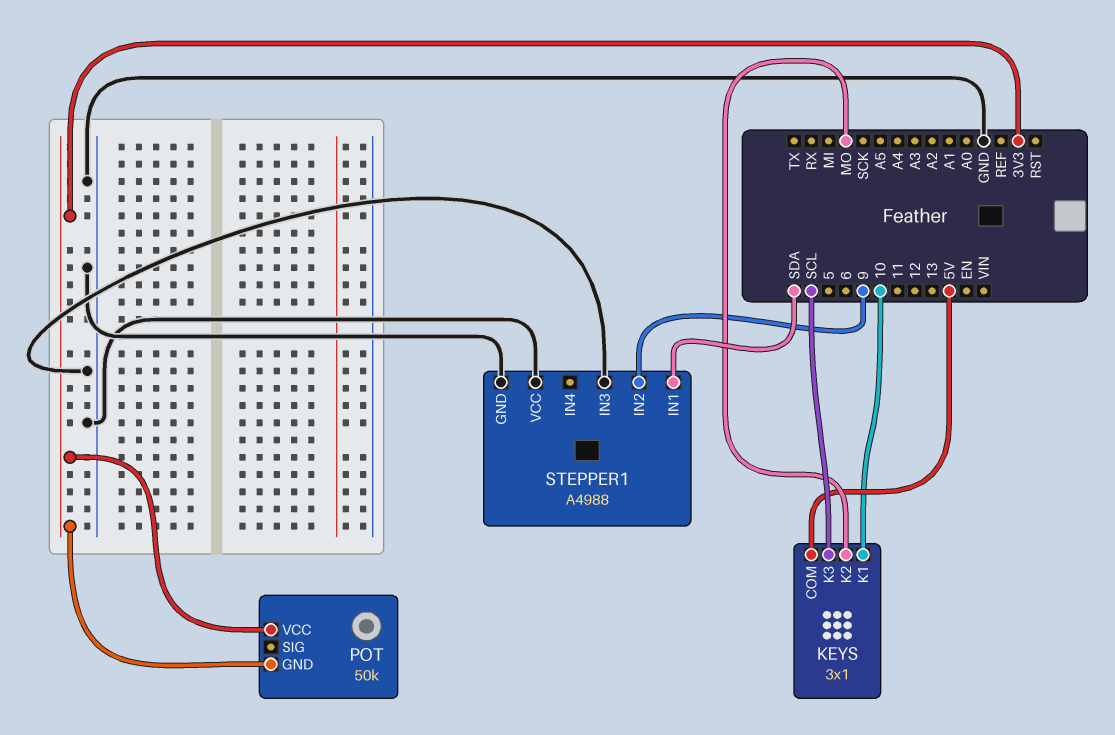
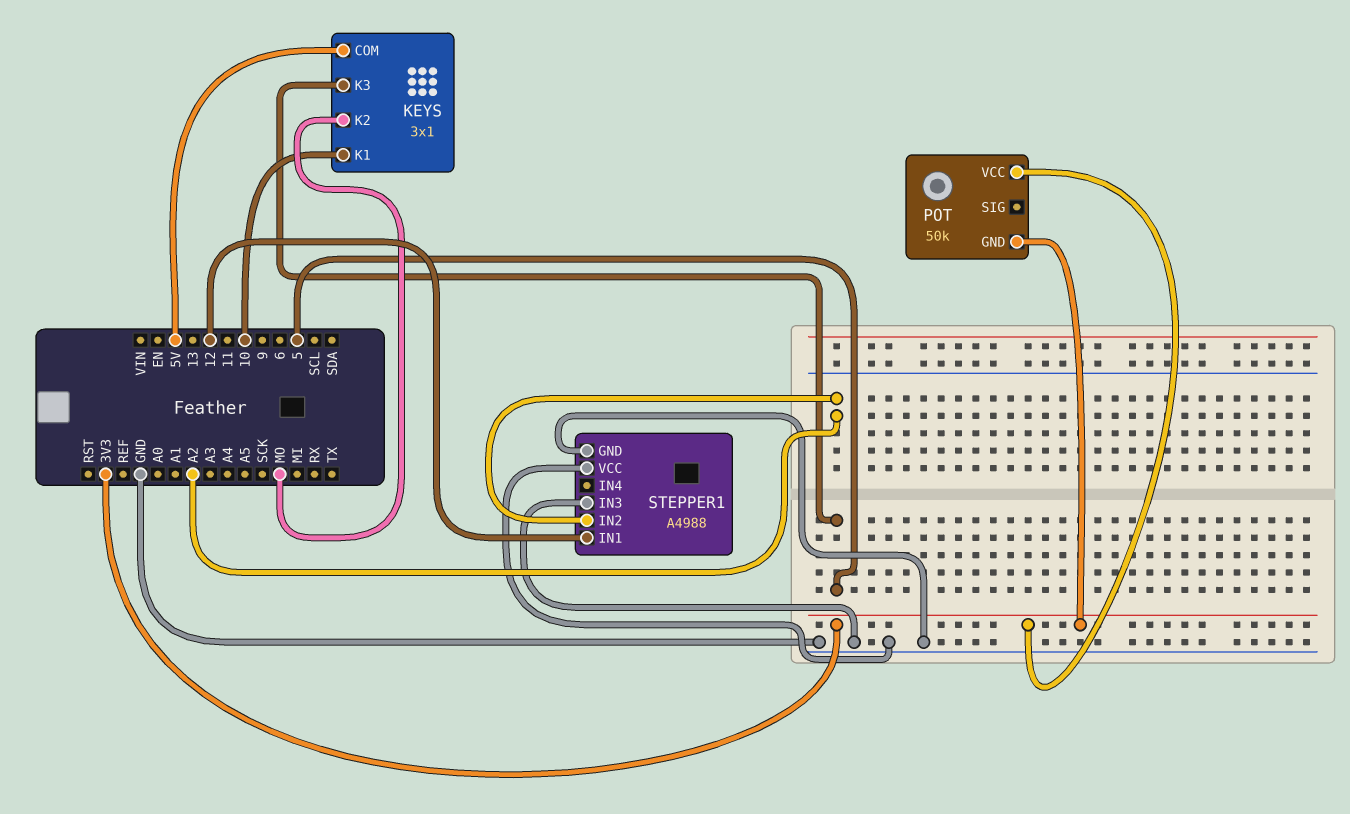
KEYS pin K3: SCL -> 5
STEPPER1 pin IN1: SDA -> 12
STEPPER1 pin IN2: 9 -> A2

